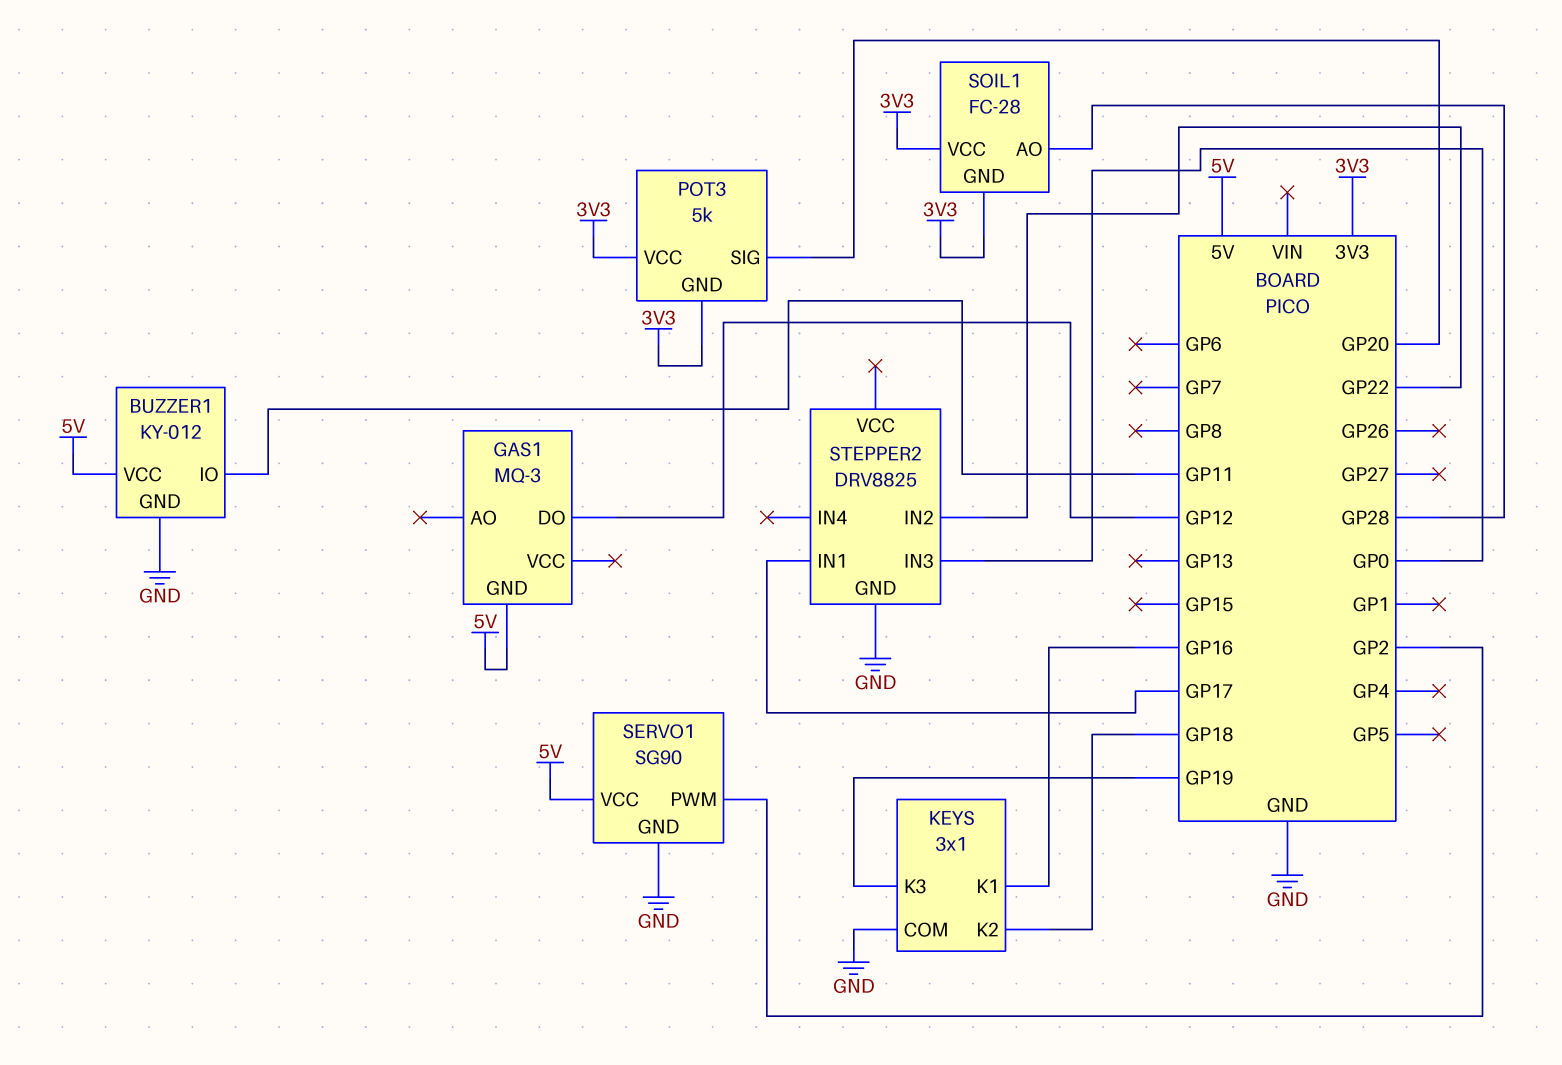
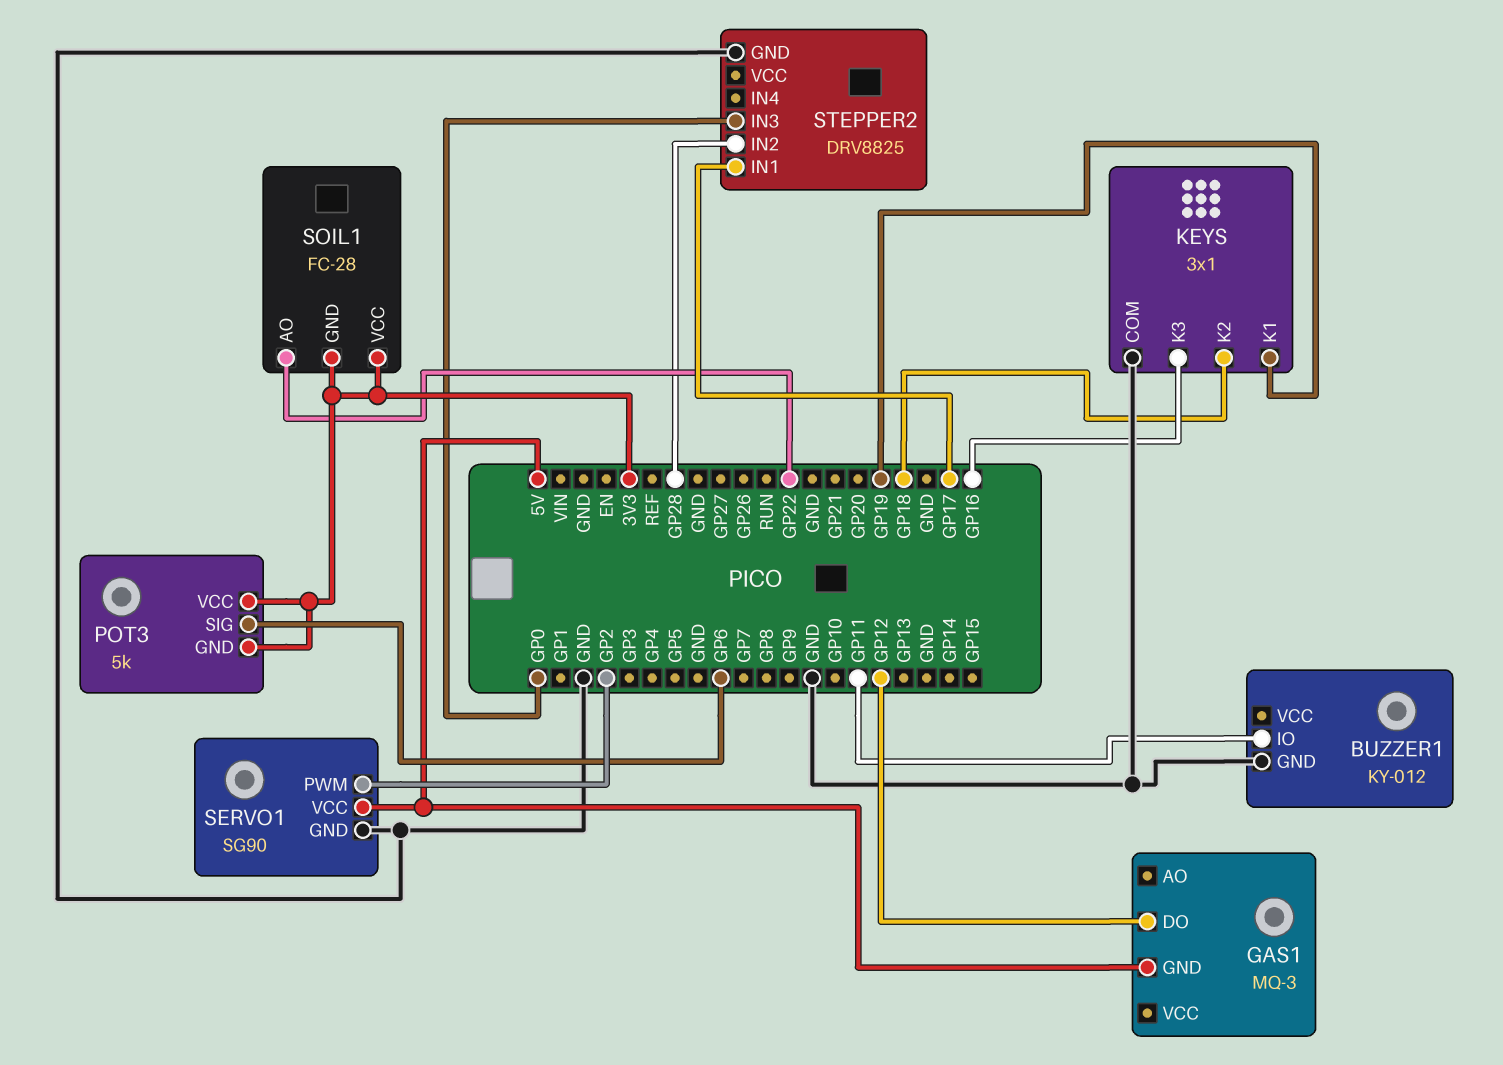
BUZZER1 pin VCC: 5V -> none
KEYS pin K1: GP16 -> GP19
KEYS pin K3: GP19 -> GP16
POT3 pin SIG: GP20 -> GP6
SOIL1 pin AO: GP28 -> GP22
STEPPER2 pin IN2: GP22 -> GP28

